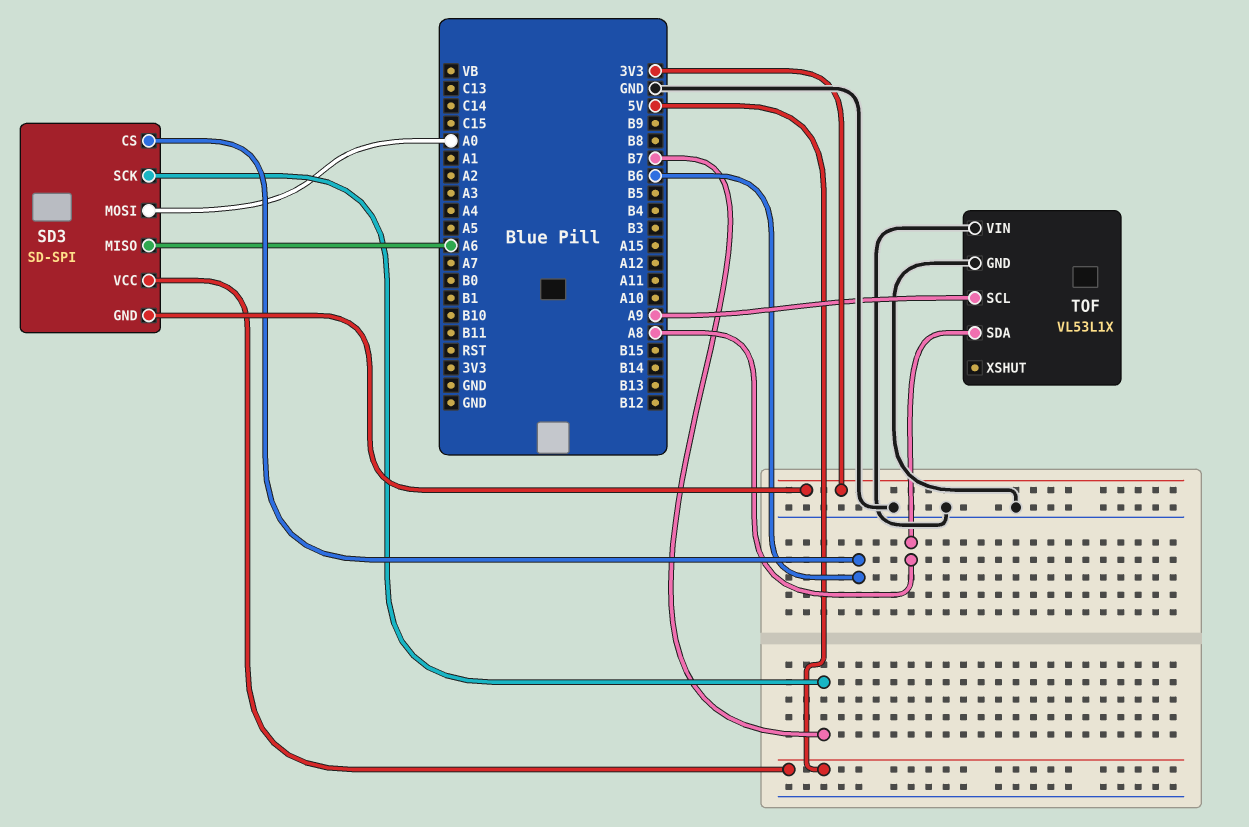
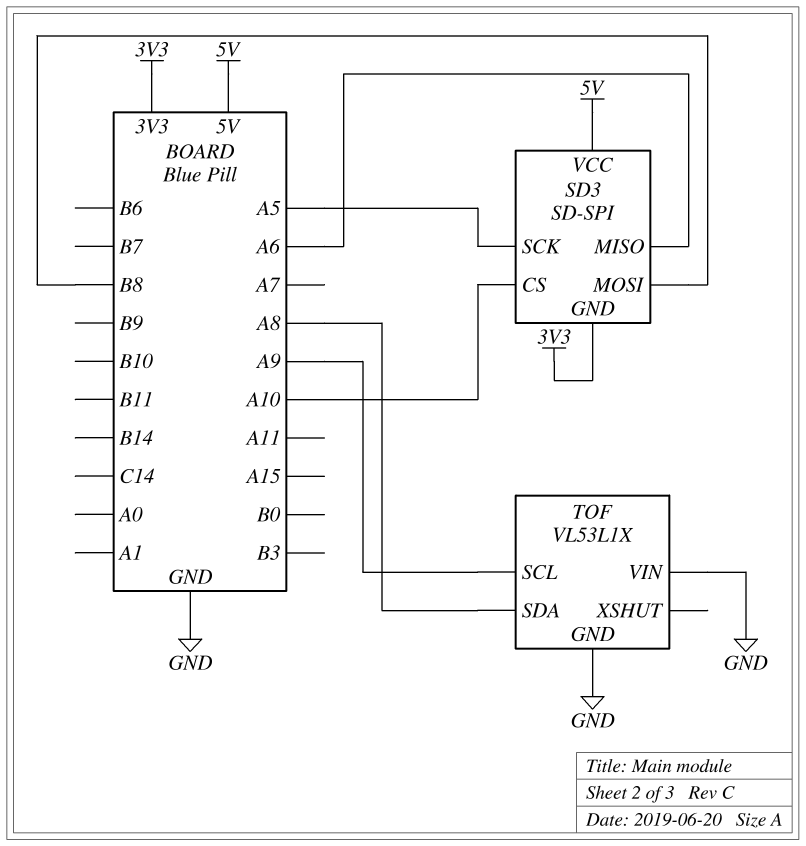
SD3 pin CS: B6 -> A10
SD3 pin MOSI: A0 -> B8
SD3 pin SCK: B7 -> A5

